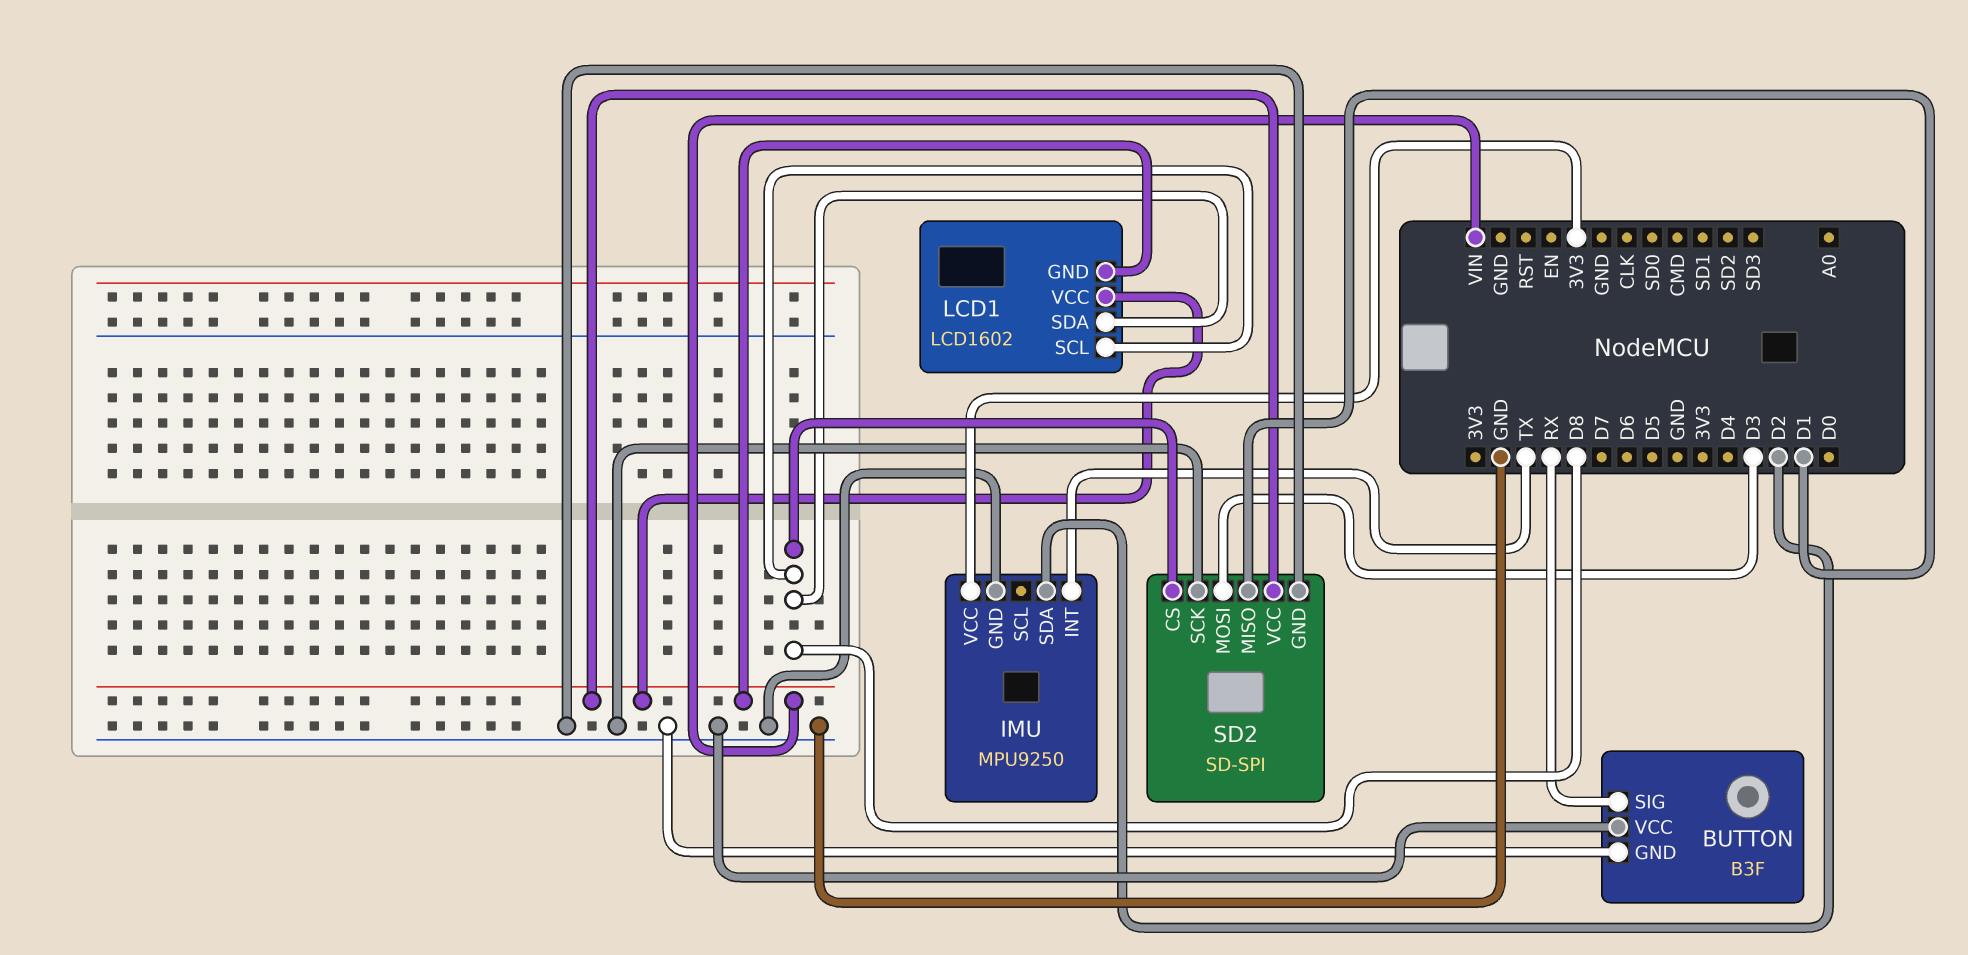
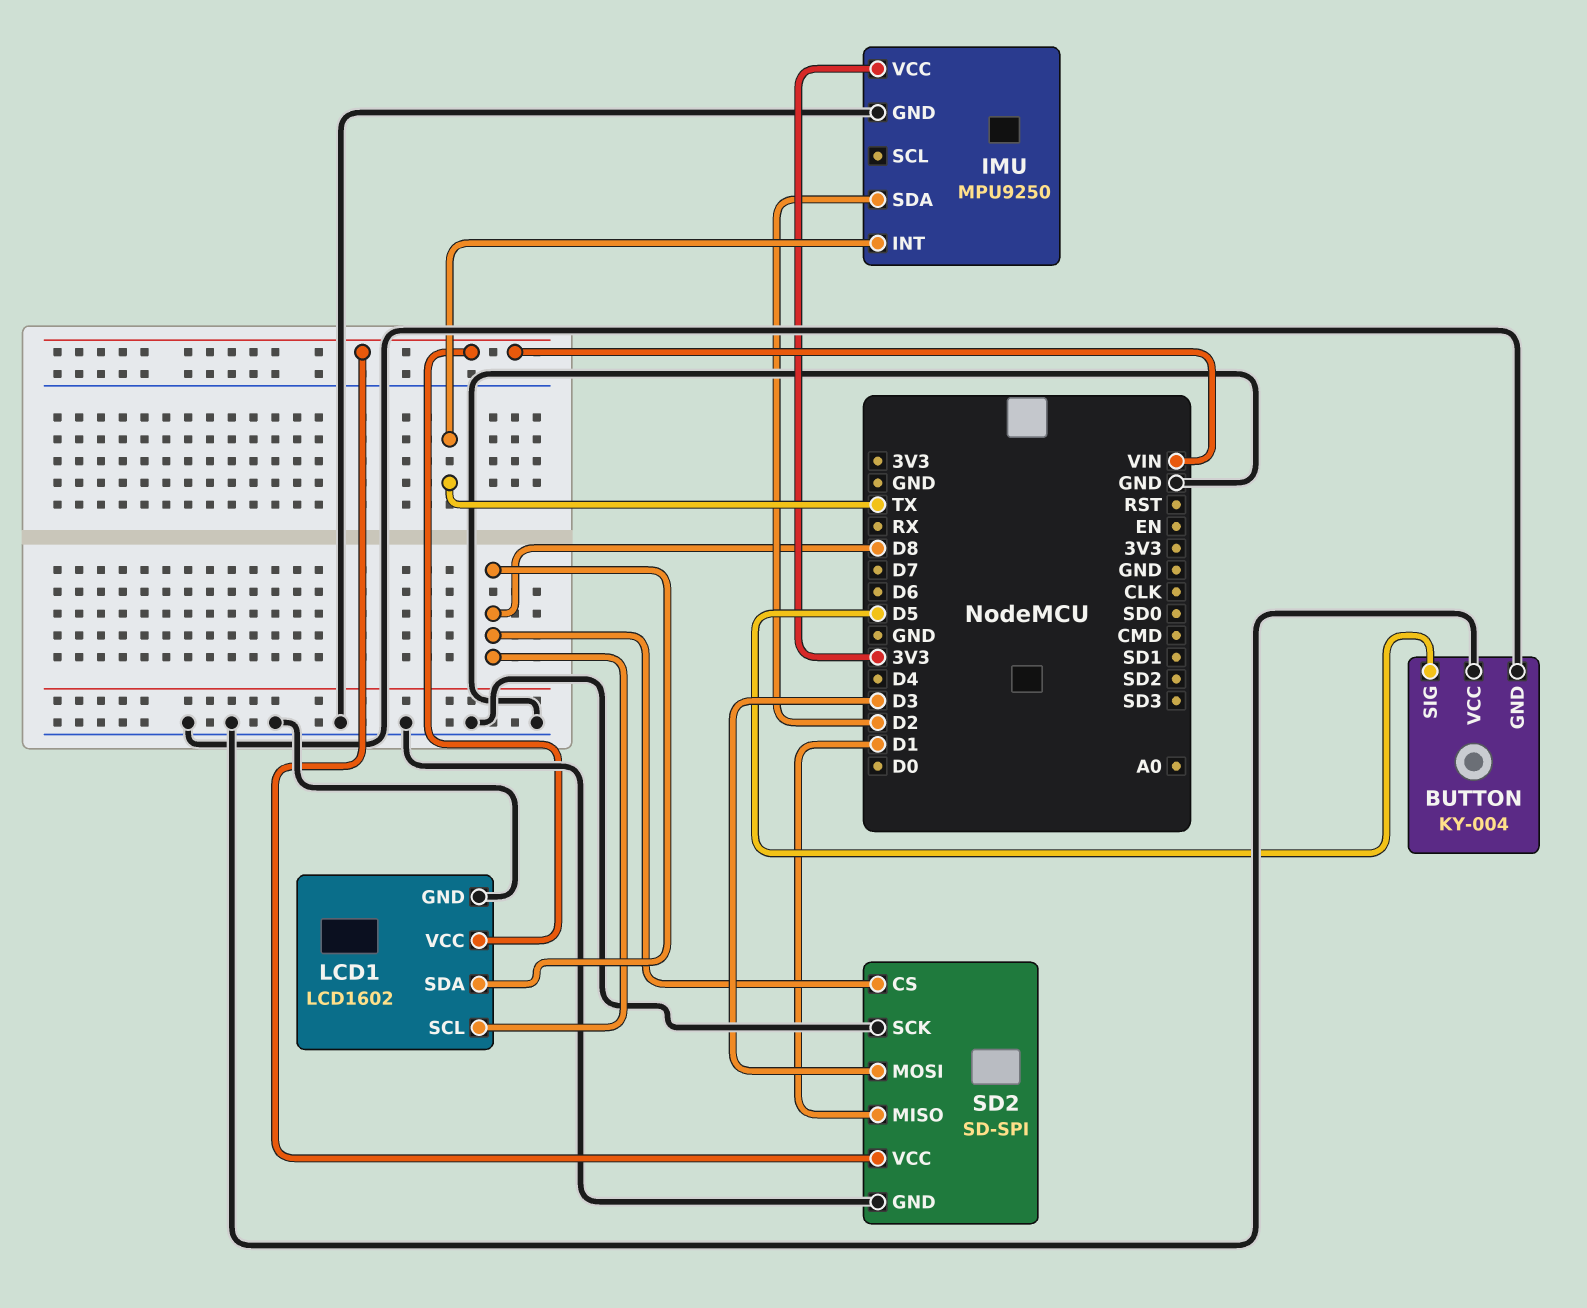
BUTTON: B3F -> KY-004
BUTTON pin SIG: RX -> D5
LCD1 pin GND: VIN -> GND

